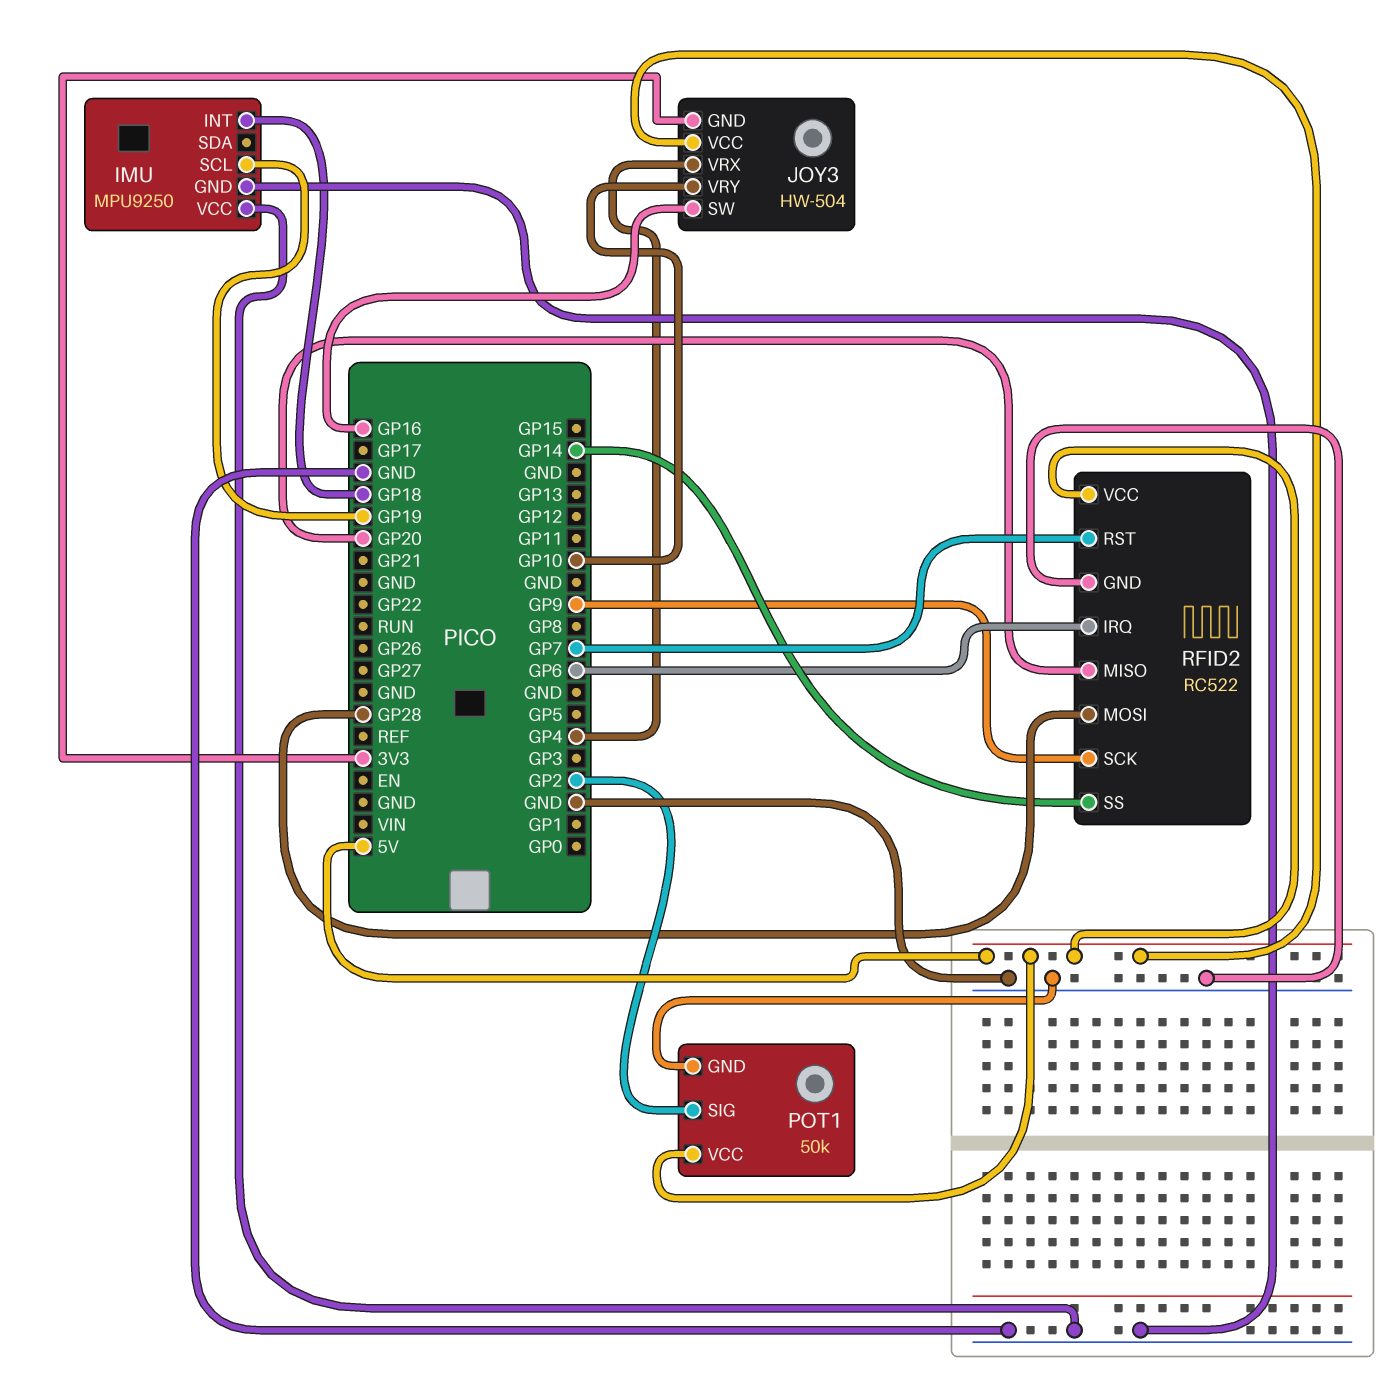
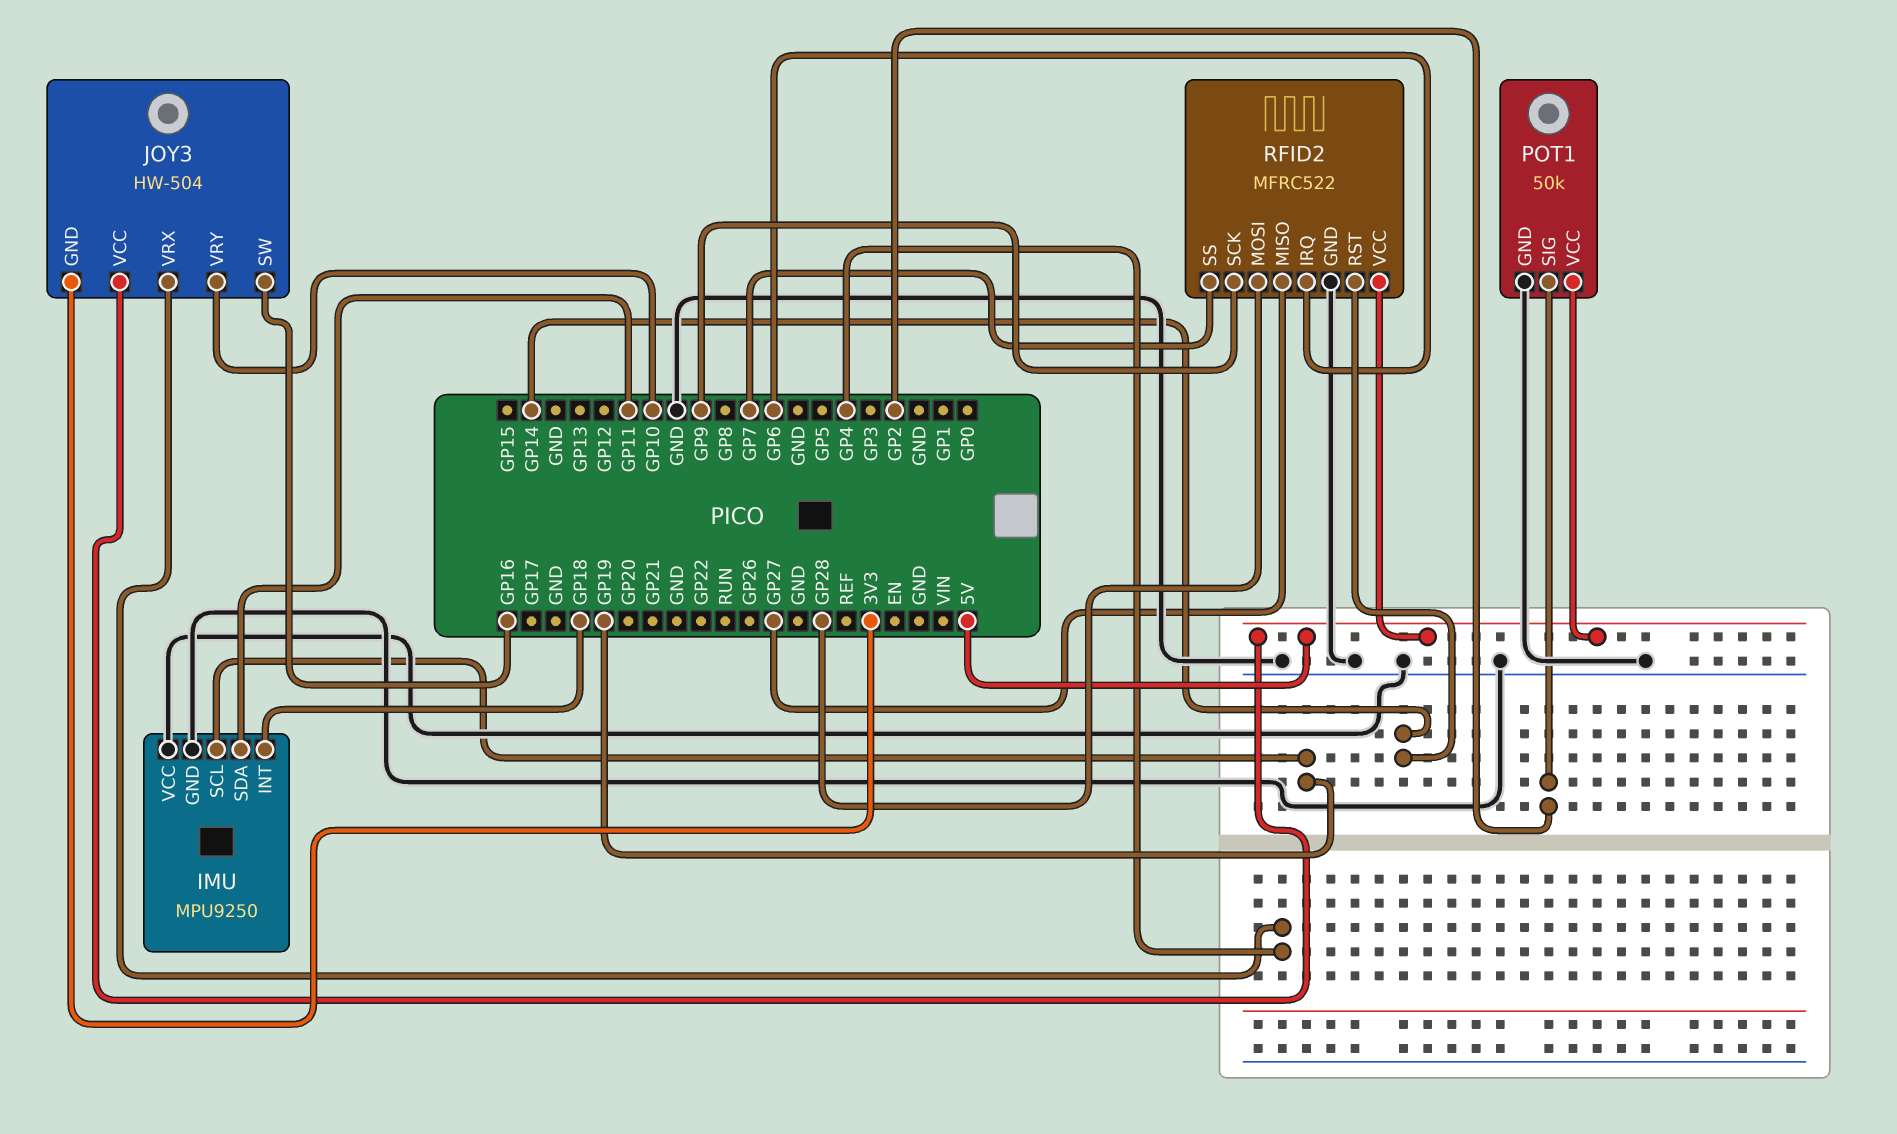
IMU pin SDA: none -> GP11
RFID2: RC522 -> MFRC522
RFID2 pin MISO: GP20 -> GP27
RFID2 pin RST: GP7 -> GP14
RFID2 pin SS: GP14 -> GP7

